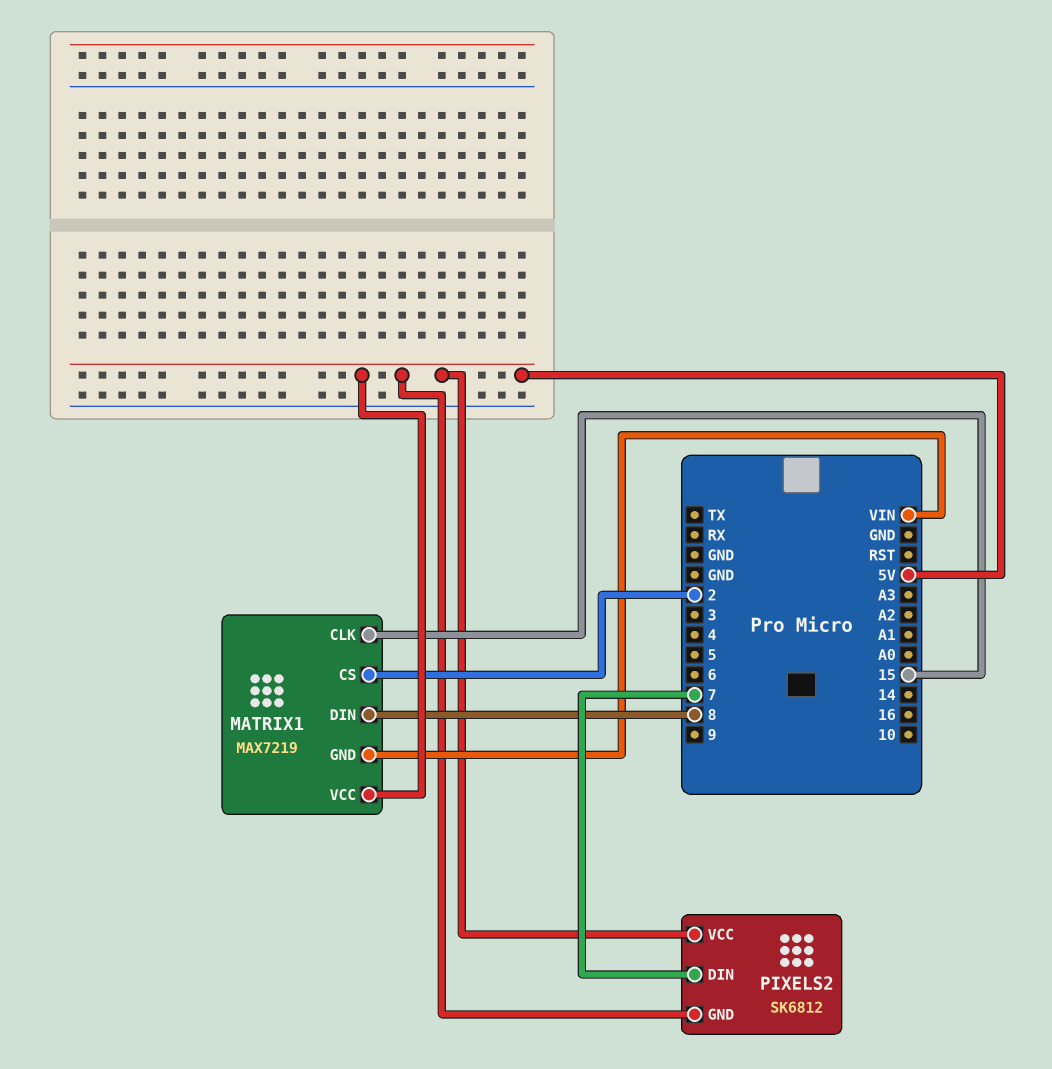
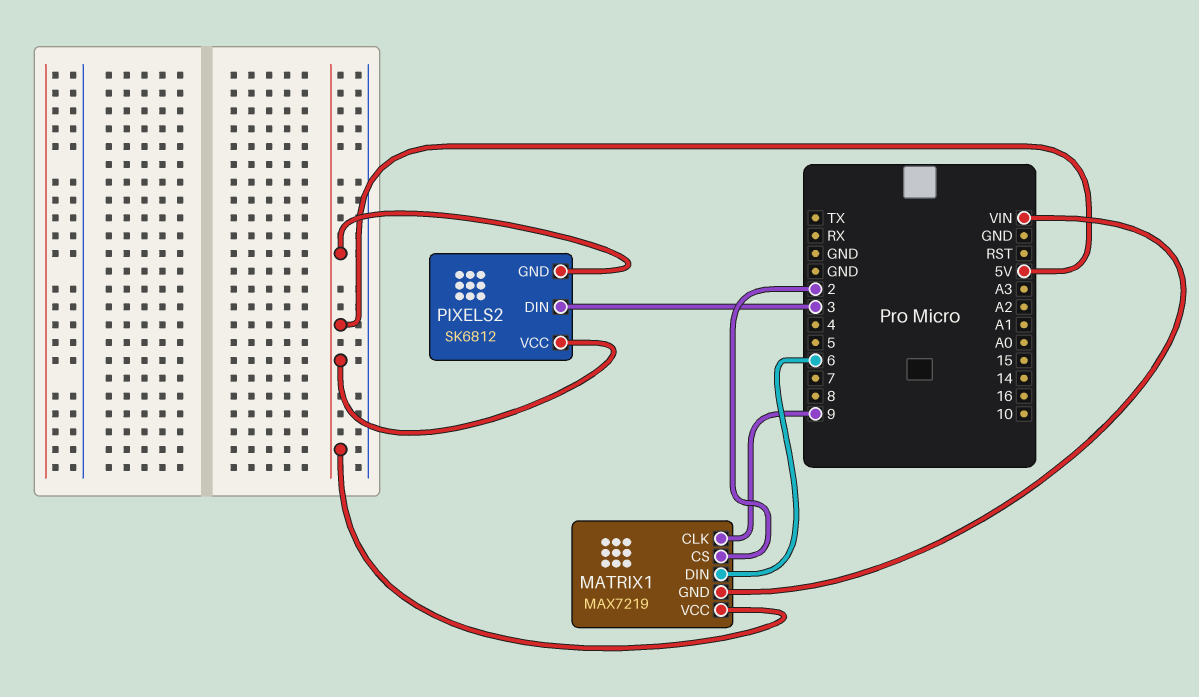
MATRIX1 pin CLK: 15 -> 9
MATRIX1 pin DIN: 8 -> 6
PIXELS2 pin DIN: 7 -> 3

